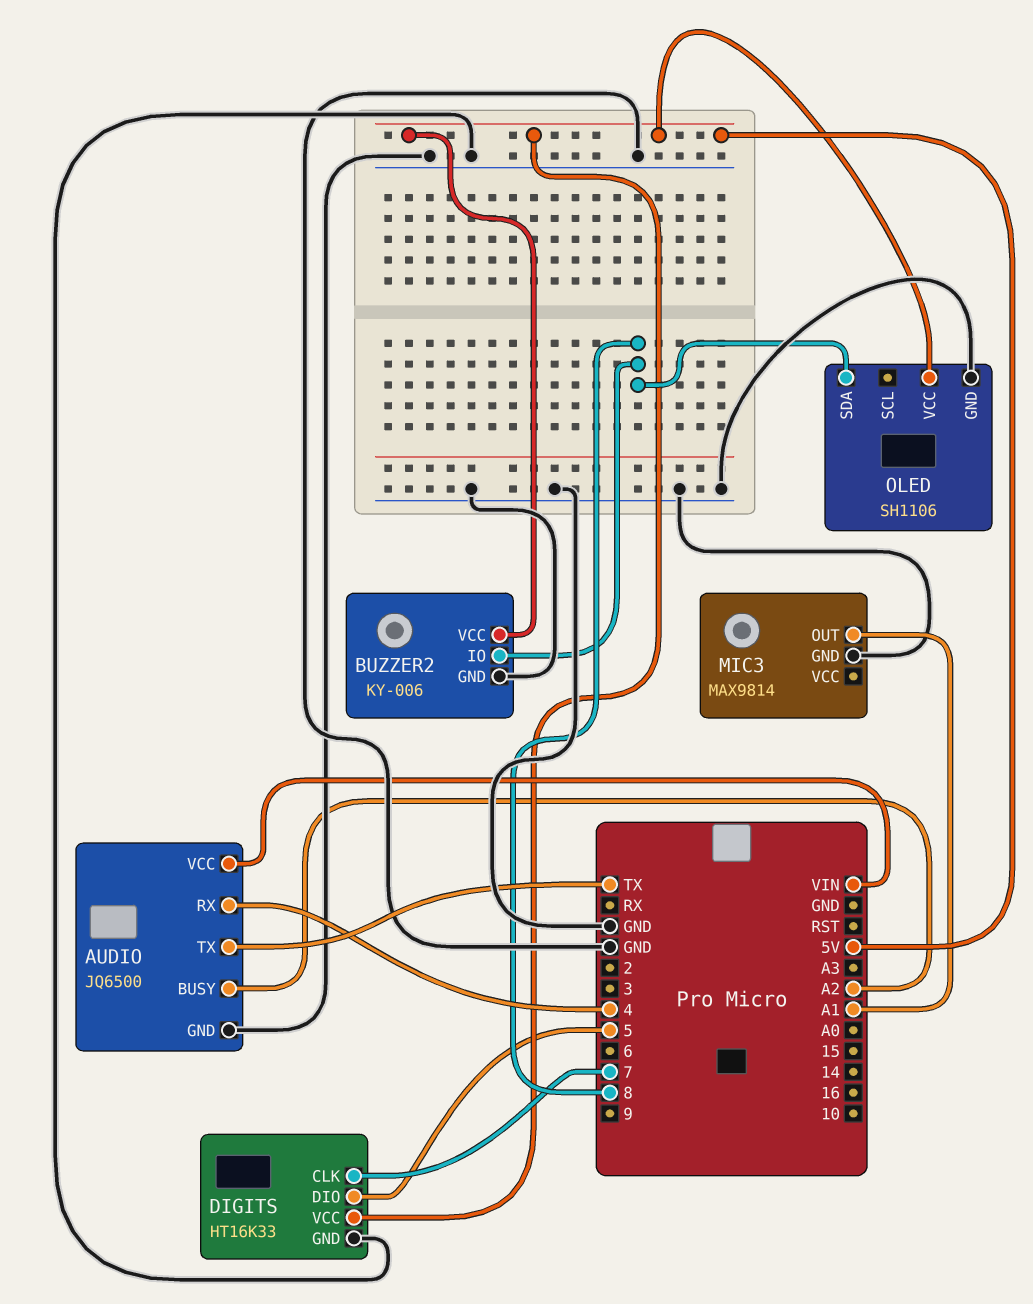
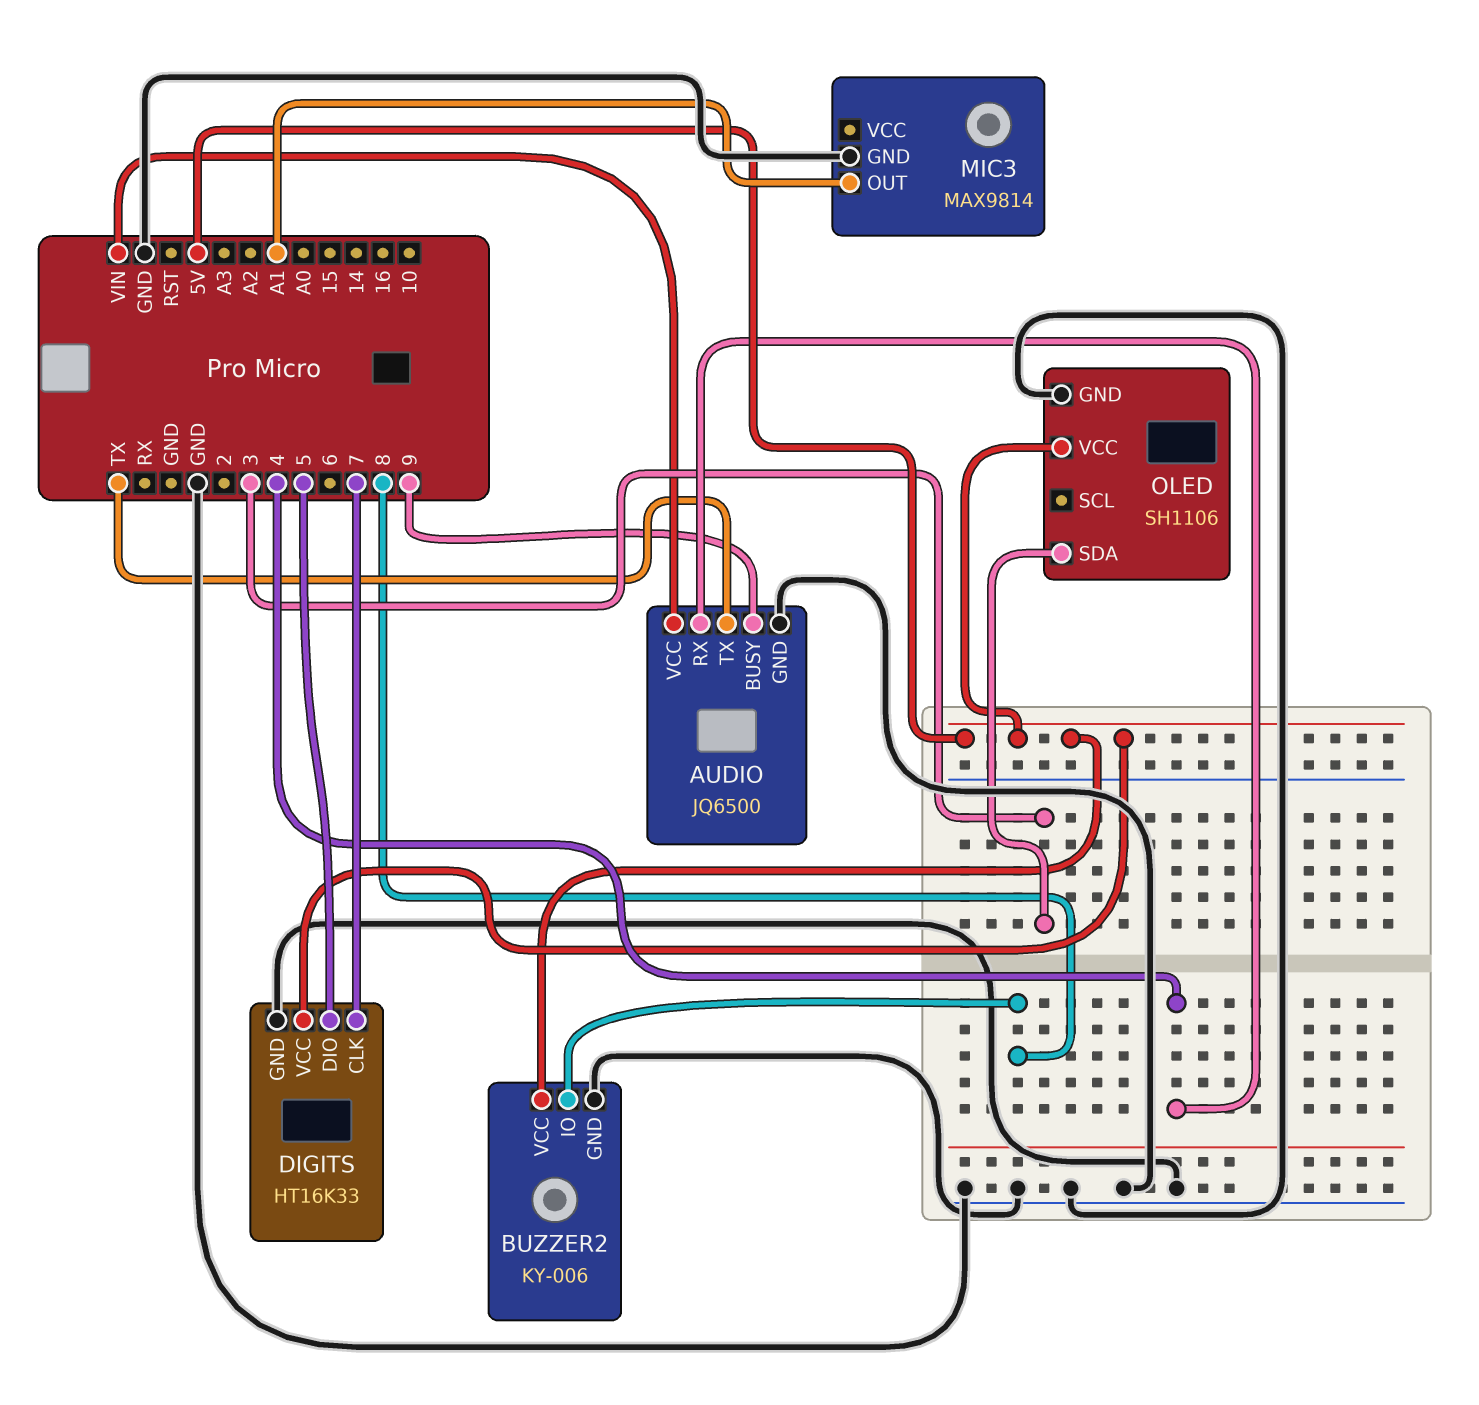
AUDIO pin BUSY: A2 -> 9
OLED pin SDA: 8 -> 3

